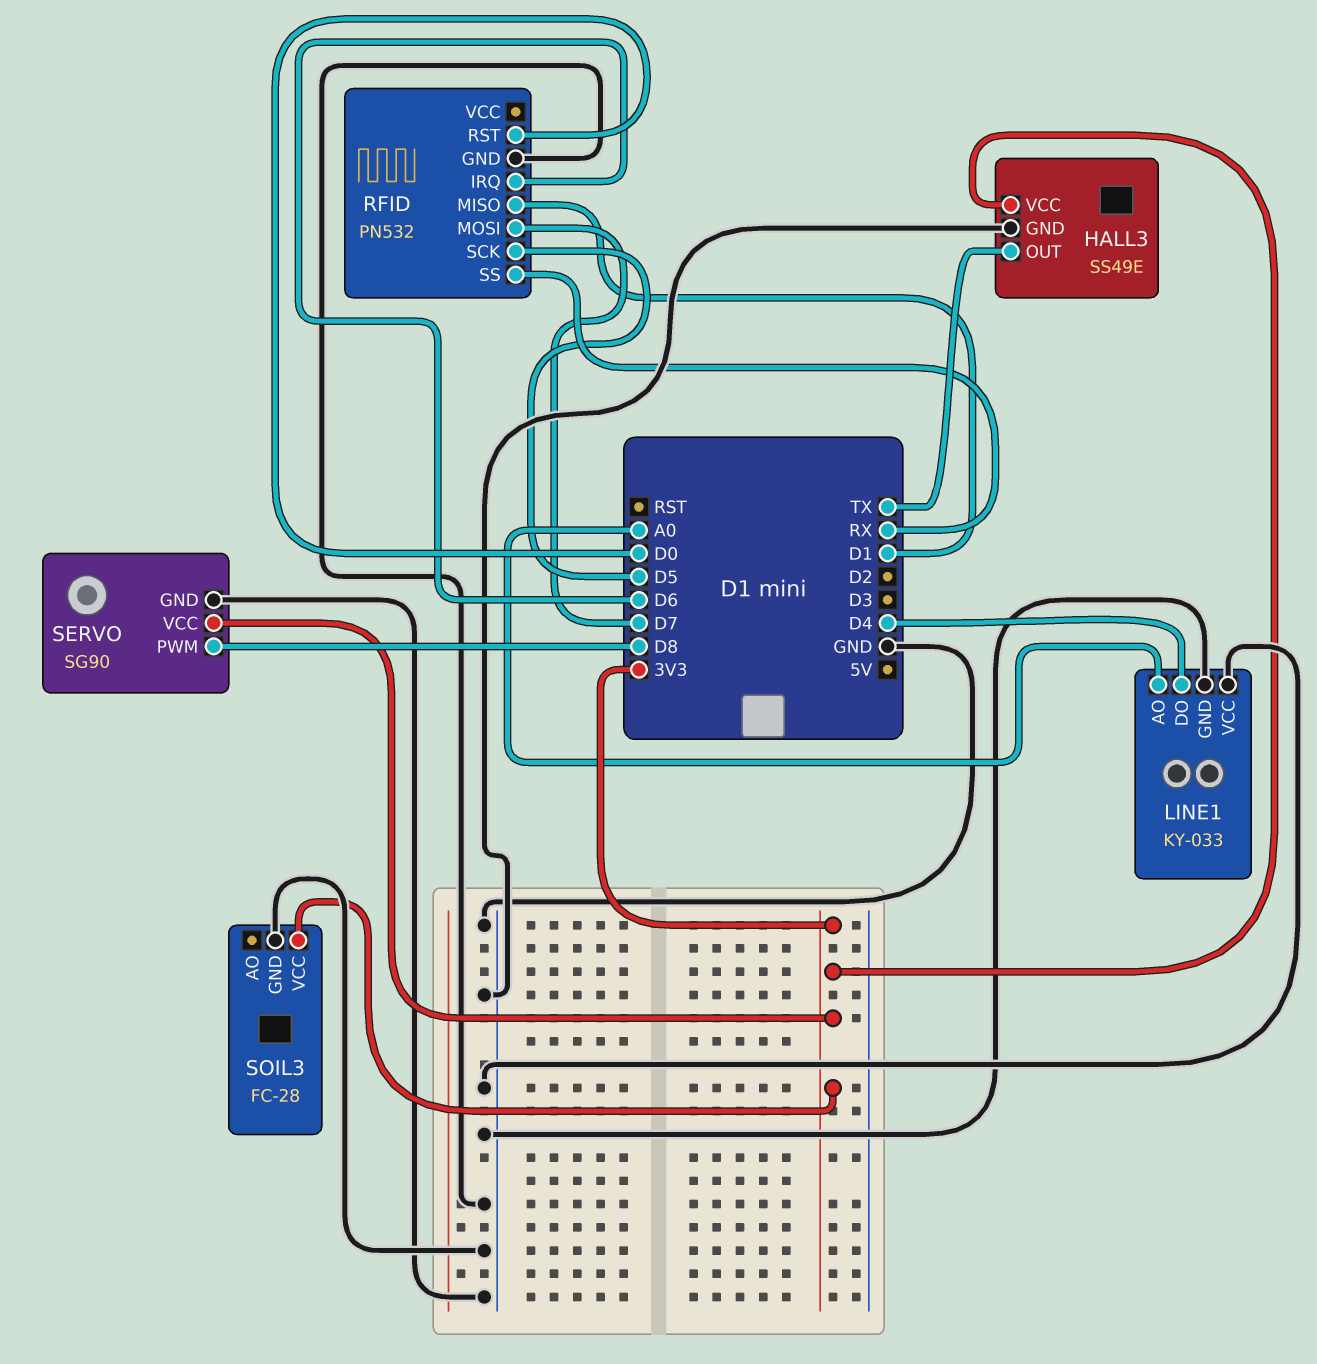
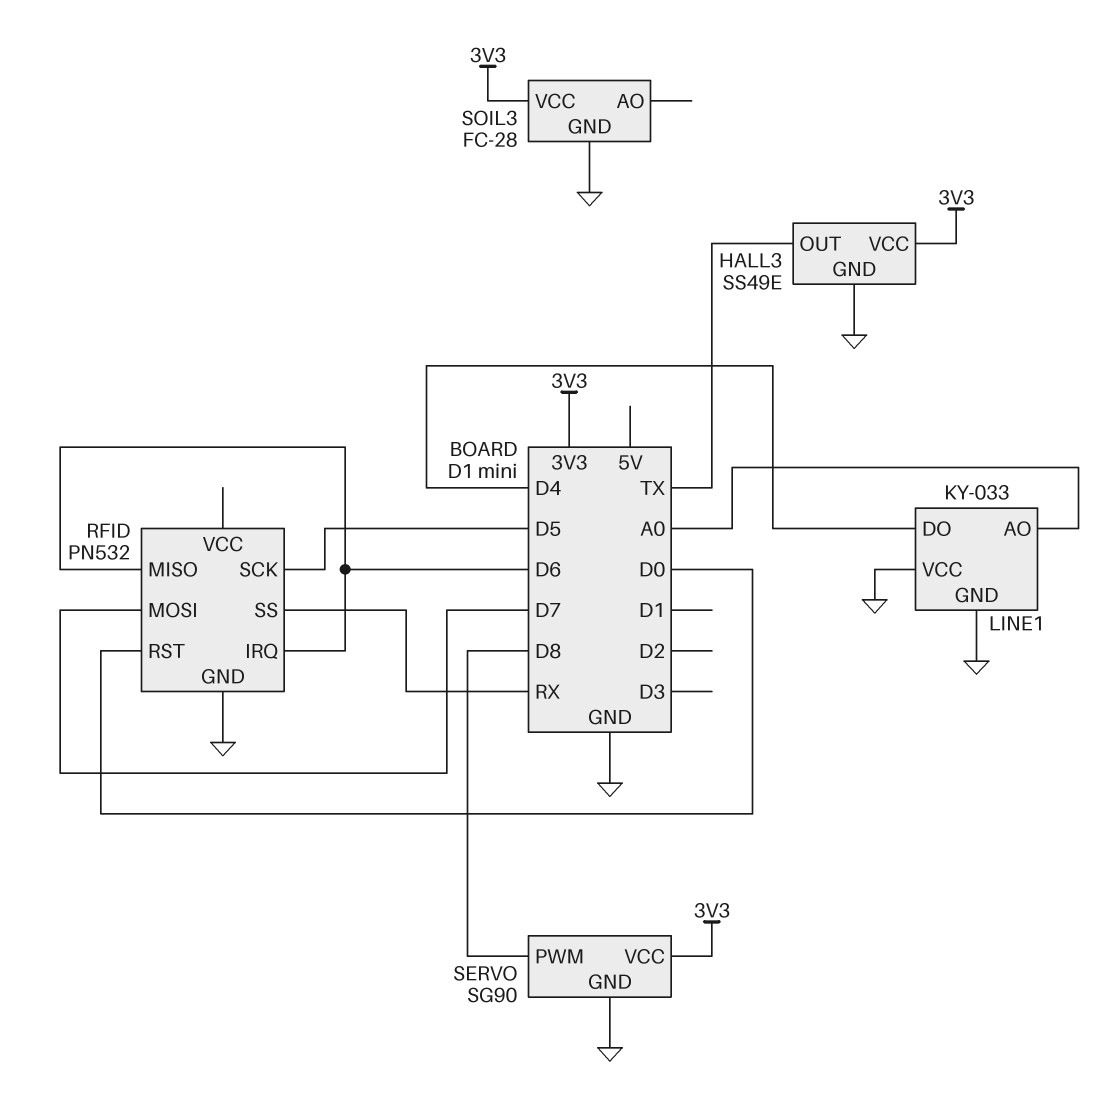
RFID pin MISO: D1 -> D6

